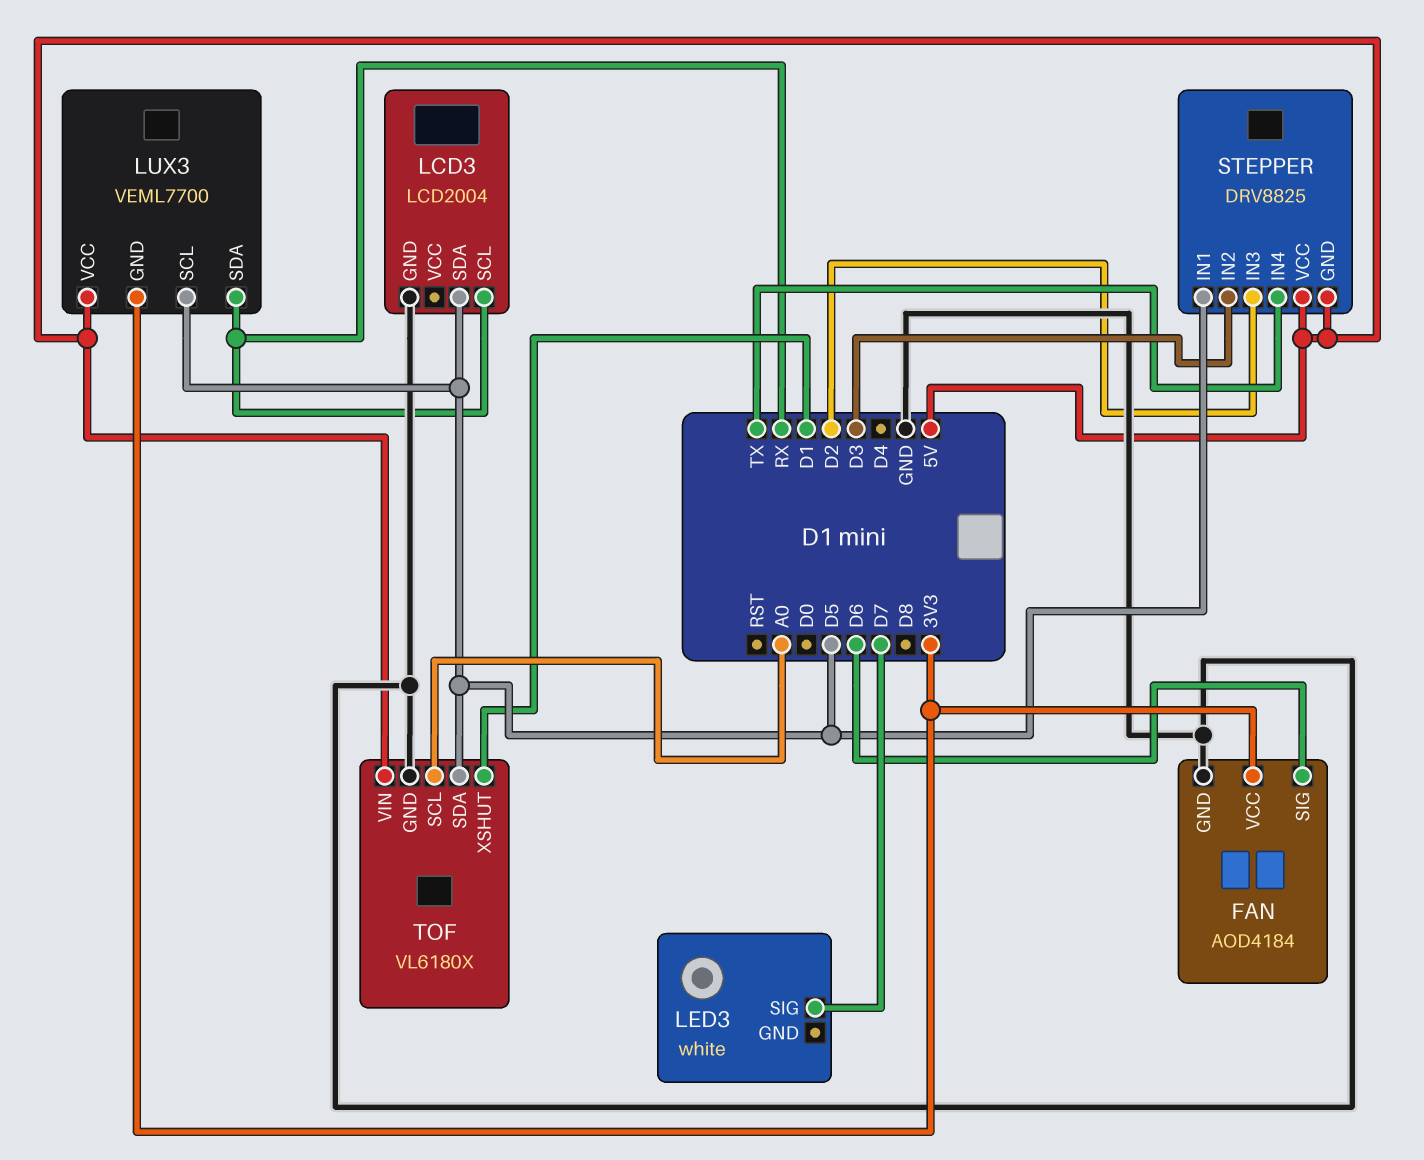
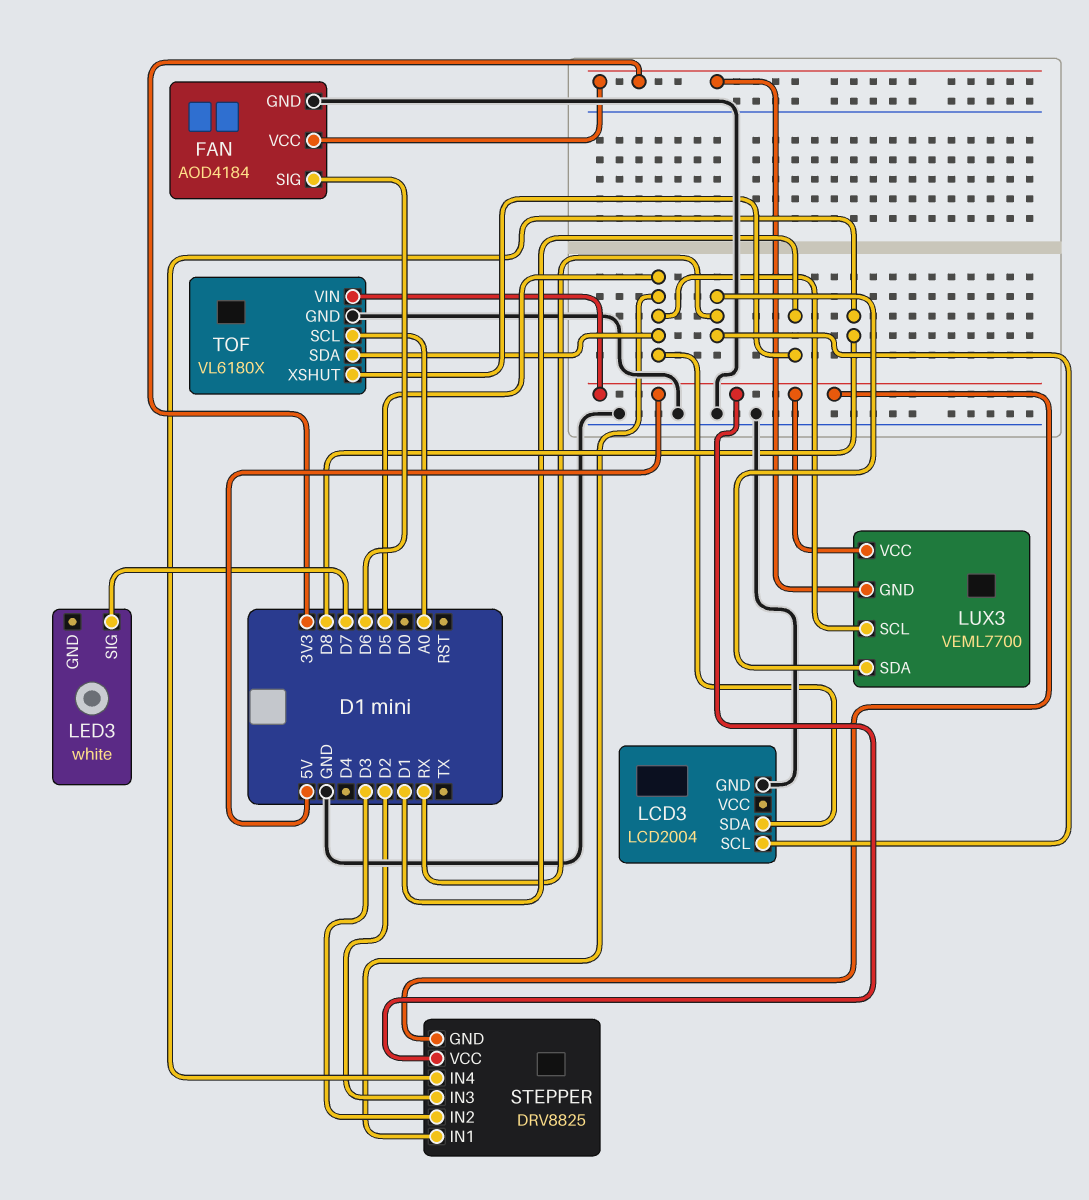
STEPPER pin IN4: TX -> D8

